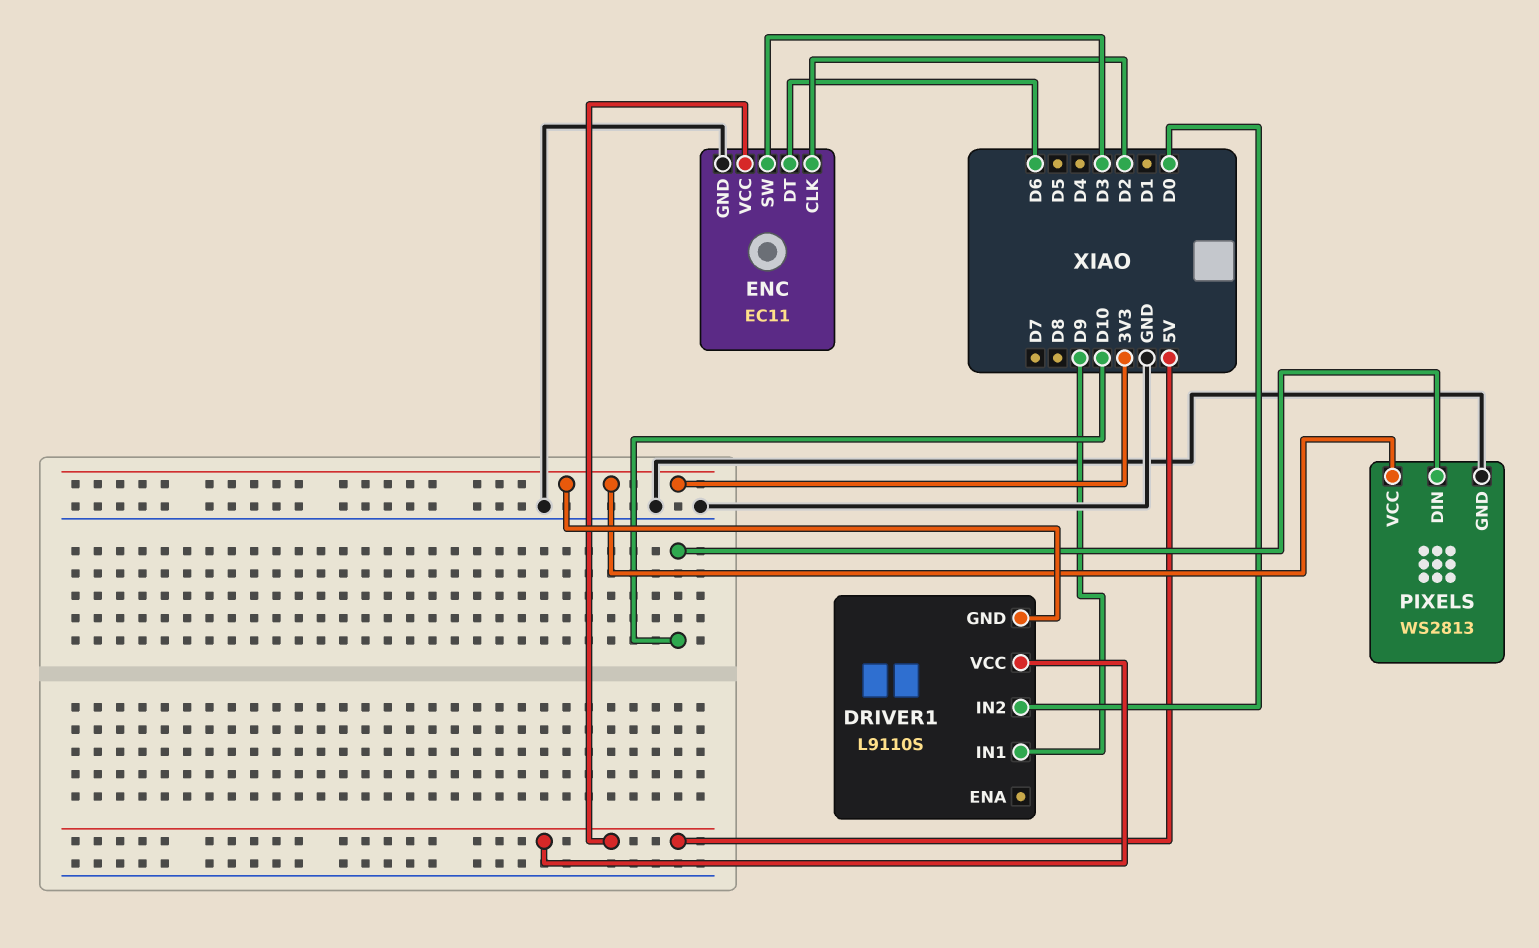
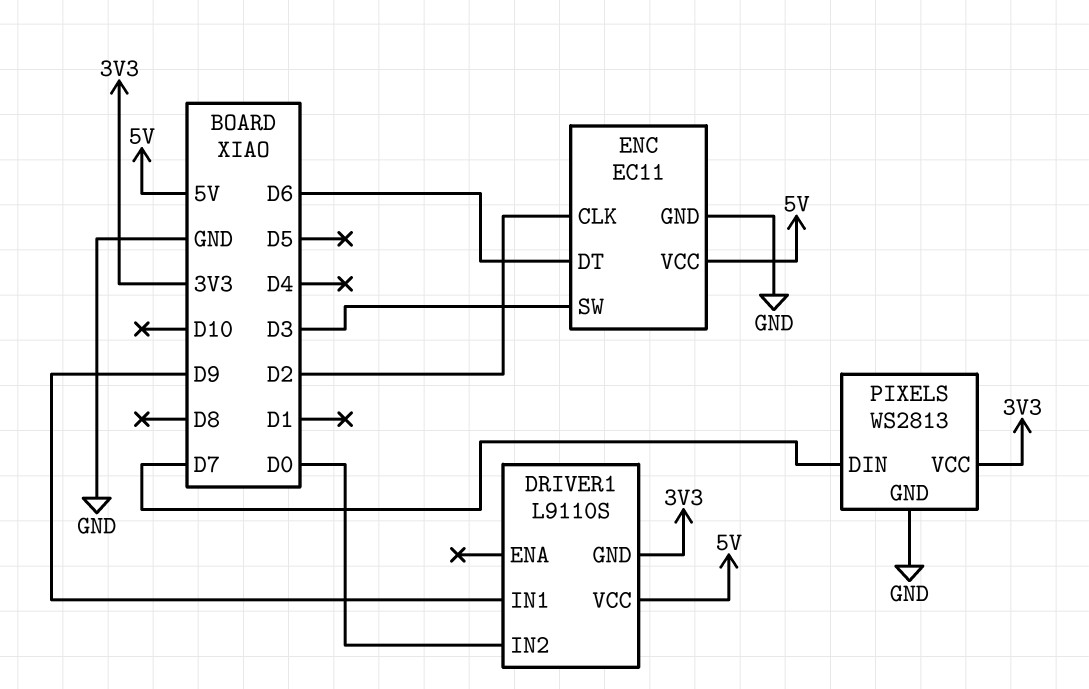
PIXELS pin DIN: D10 -> D7

